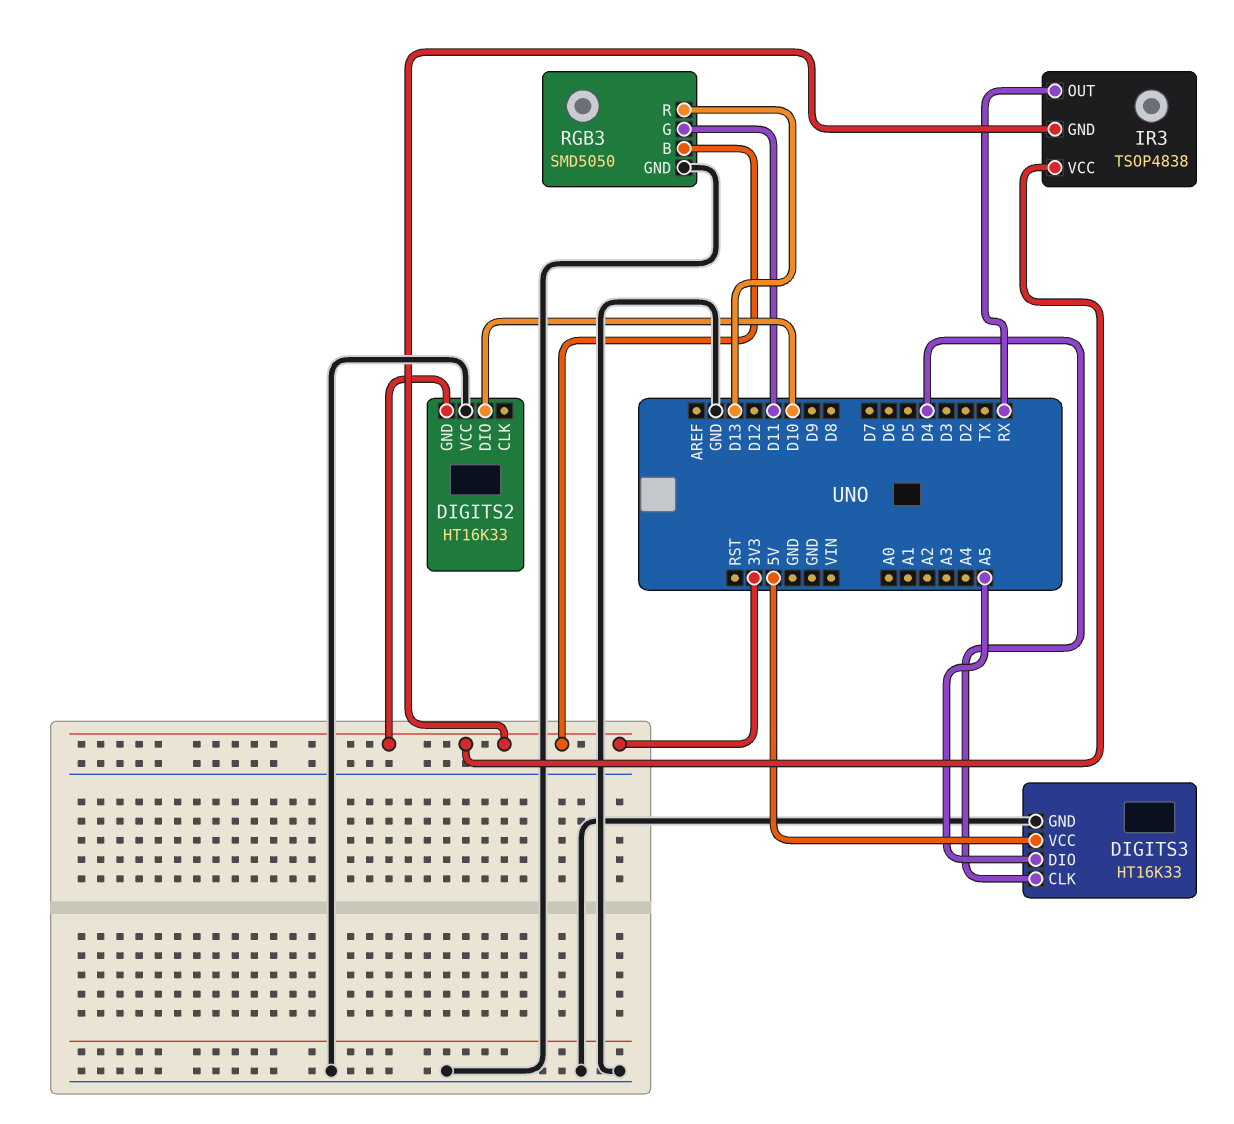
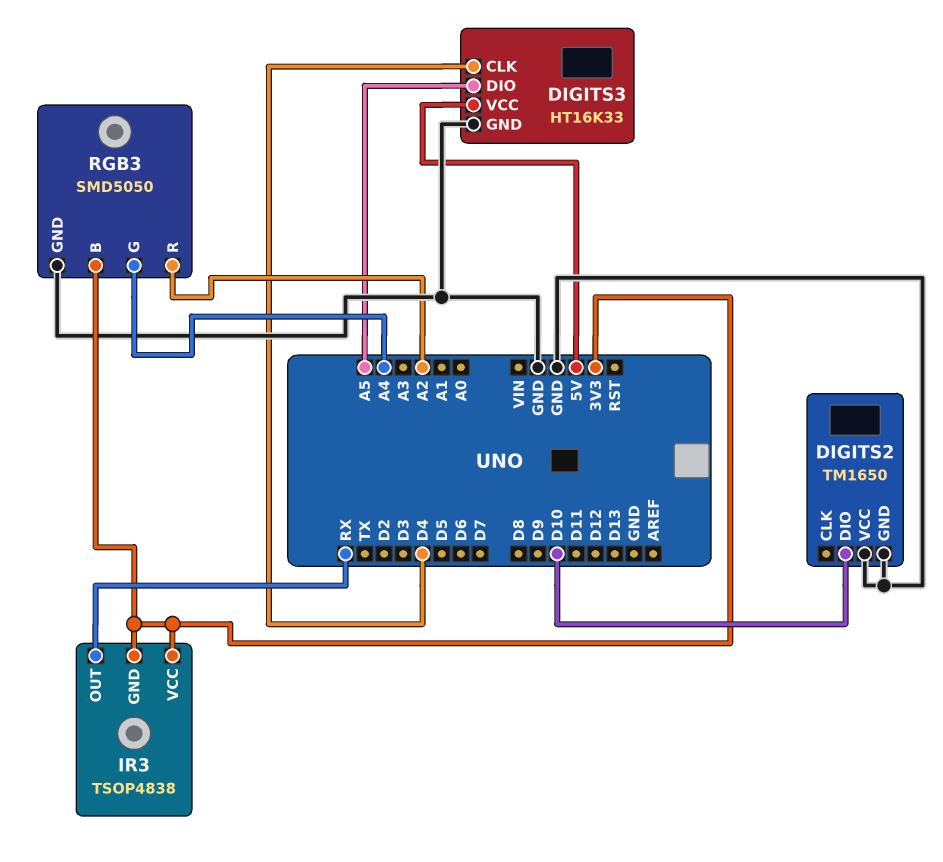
DIGITS2: HT16K33 -> TM1650
DIGITS2 pin GND: 3V3 -> GND
RGB3 pin G: D11 -> A4
RGB3 pin R: D13 -> A2

